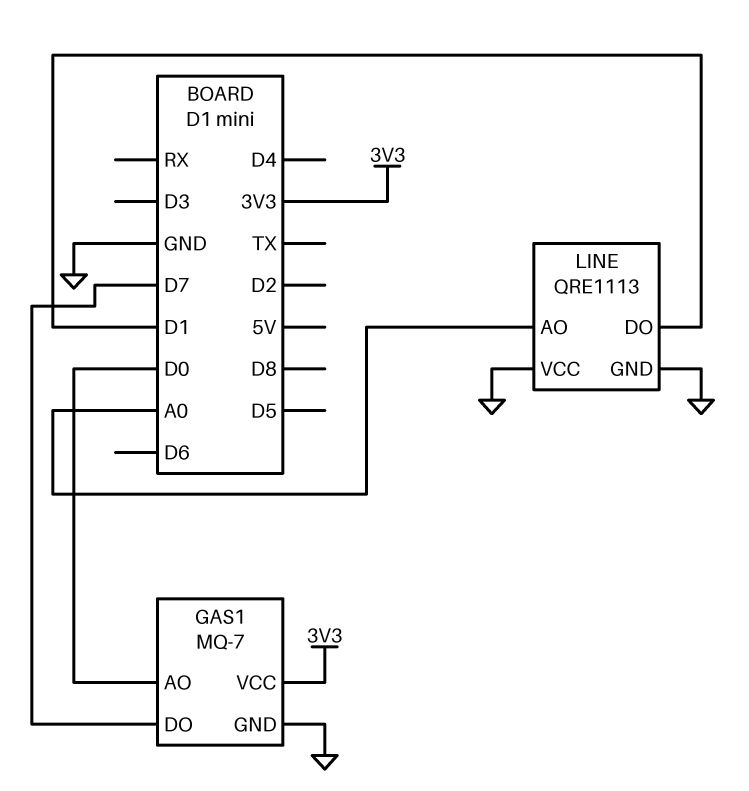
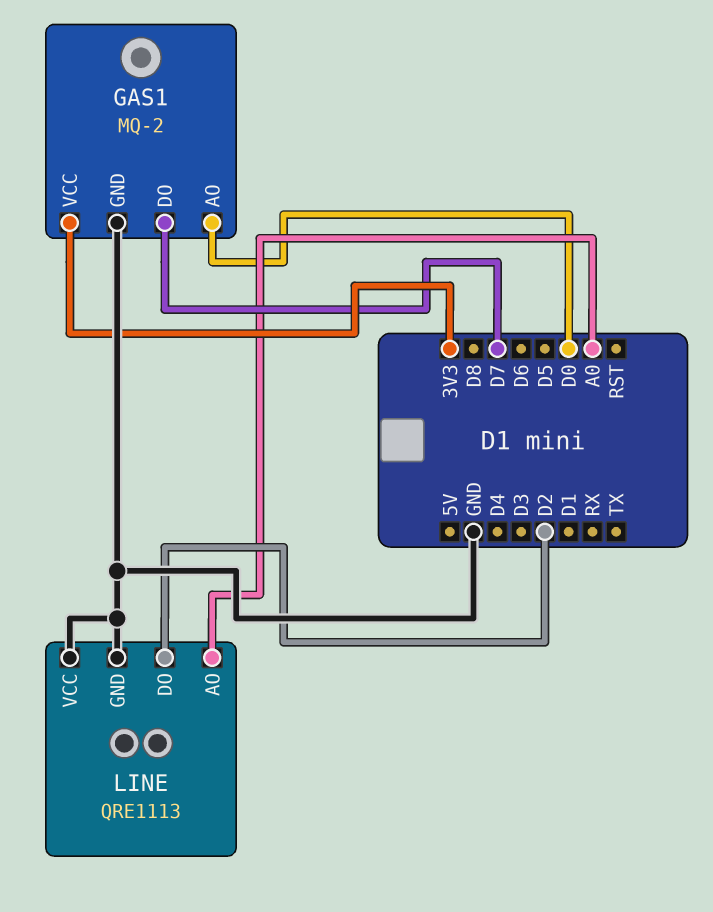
GAS1: MQ-7 -> MQ-2
LINE pin DO: D1 -> D2

